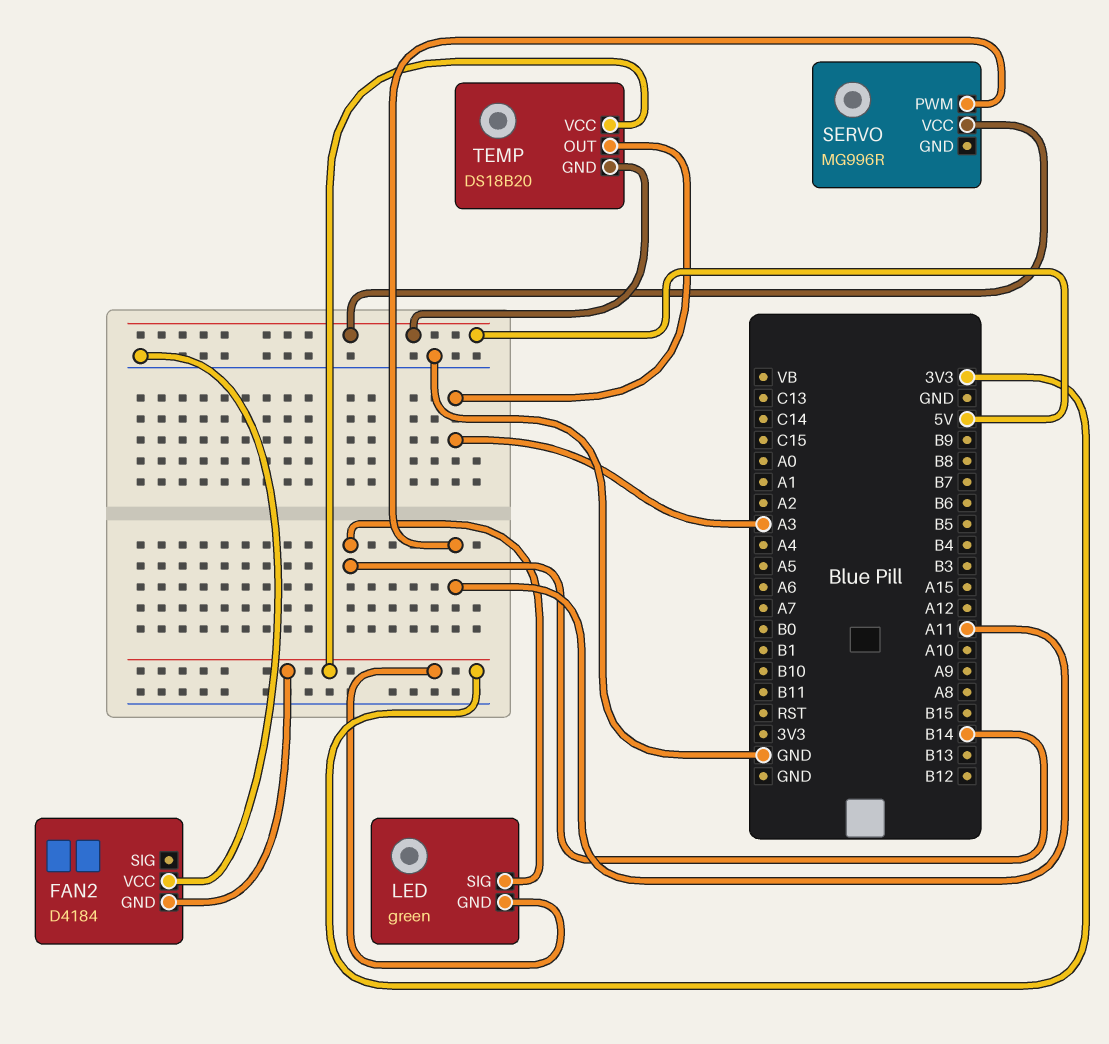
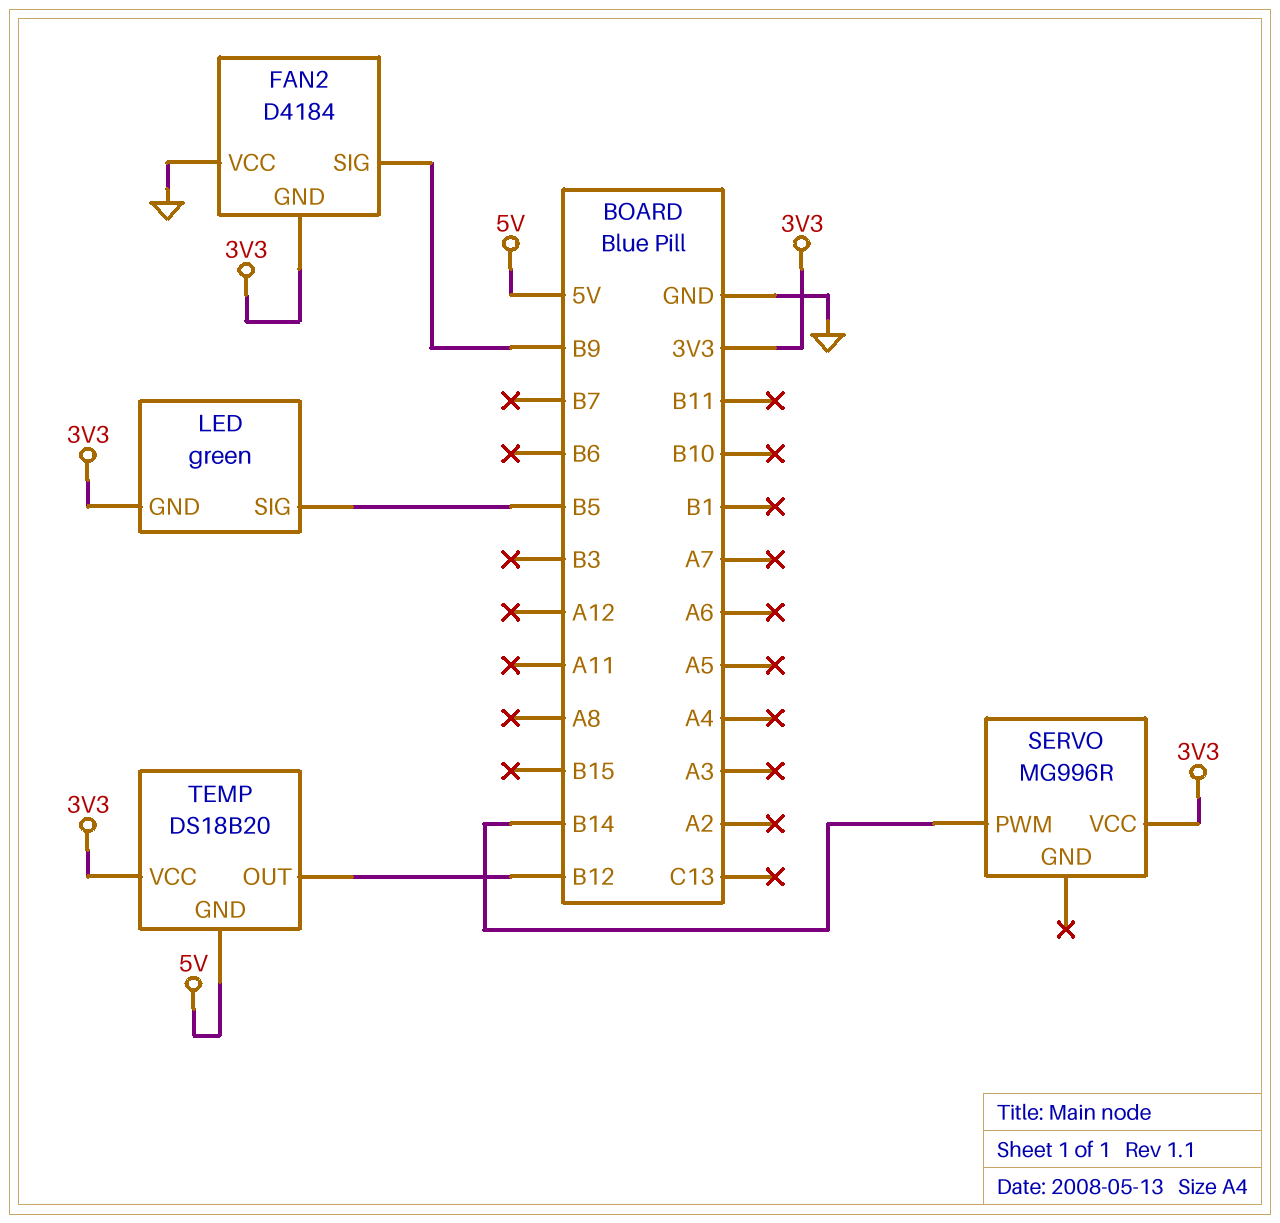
FAN2 pin SIG: none -> B9
LED pin SIG: B14 -> B5
SERVO pin PWM: A11 -> B14
SERVO pin VCC: 5V -> 3V3
TEMP pin OUT: A3 -> B12

